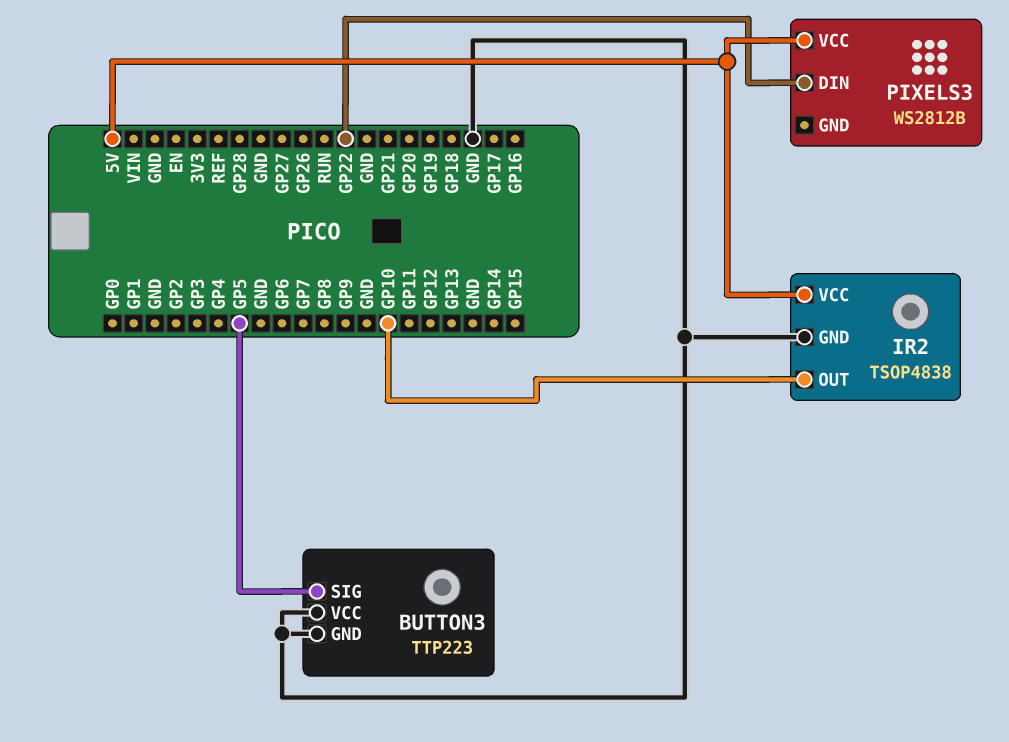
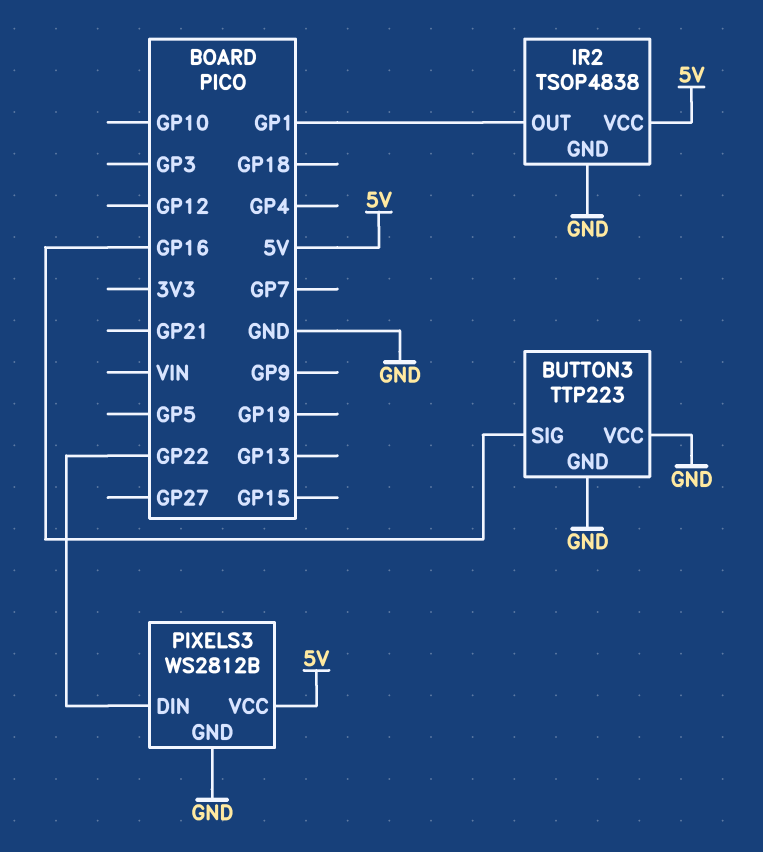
BUTTON3 pin SIG: GP5 -> GP16
IR2 pin OUT: GP10 -> GP1
PIXELS3 pin GND: none -> GND

